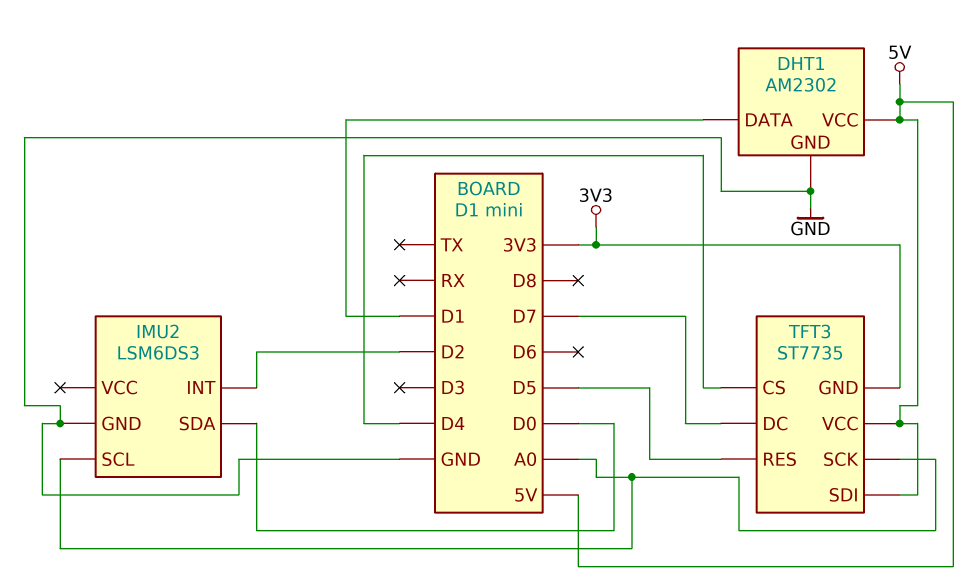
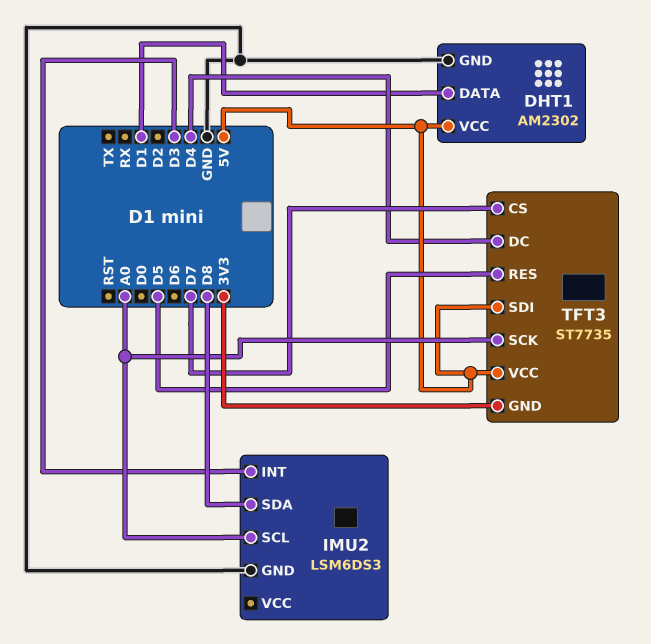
IMU2 pin INT: D2 -> D3
IMU2 pin SDA: D0 -> D8
TFT3 pin CS: D4 -> D7
TFT3 pin DC: D7 -> D4

